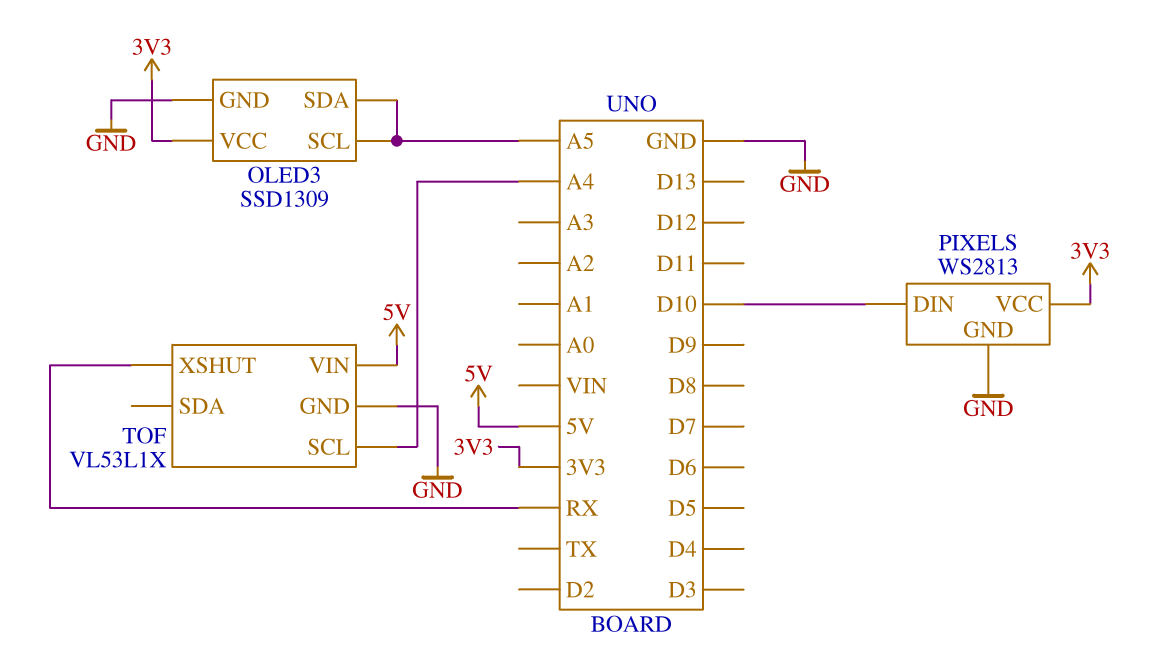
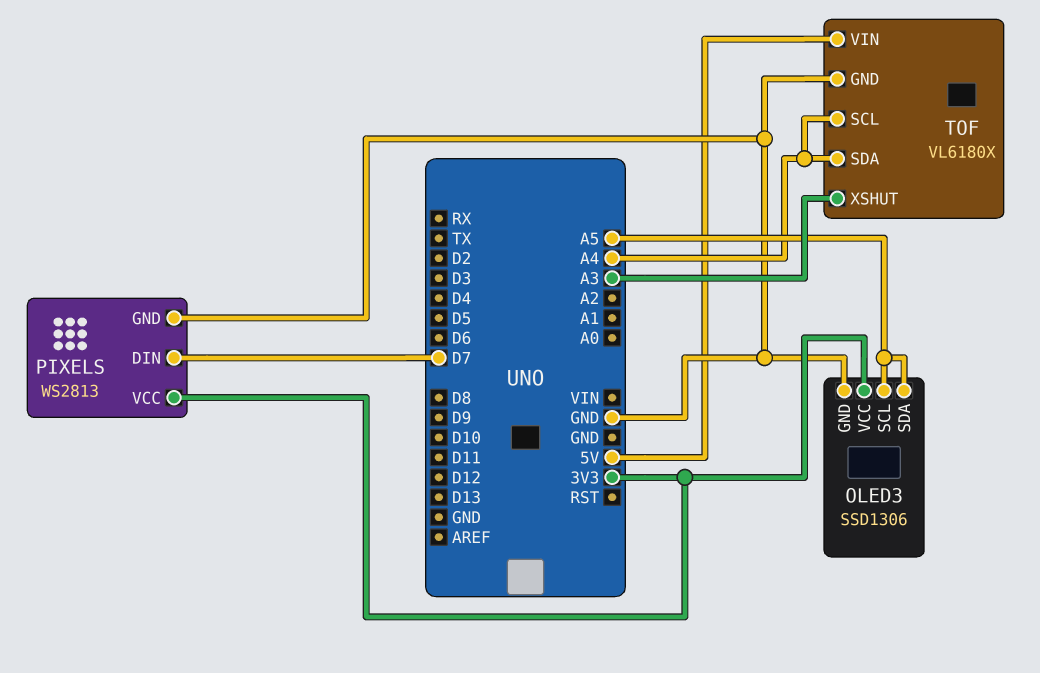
OLED3: SSD1309 -> SSD1306
PIXELS pin DIN: D10 -> D7
TOF: VL53L1X -> VL6180X
TOF pin SDA: none -> A4
TOF pin XSHUT: RX -> A3

